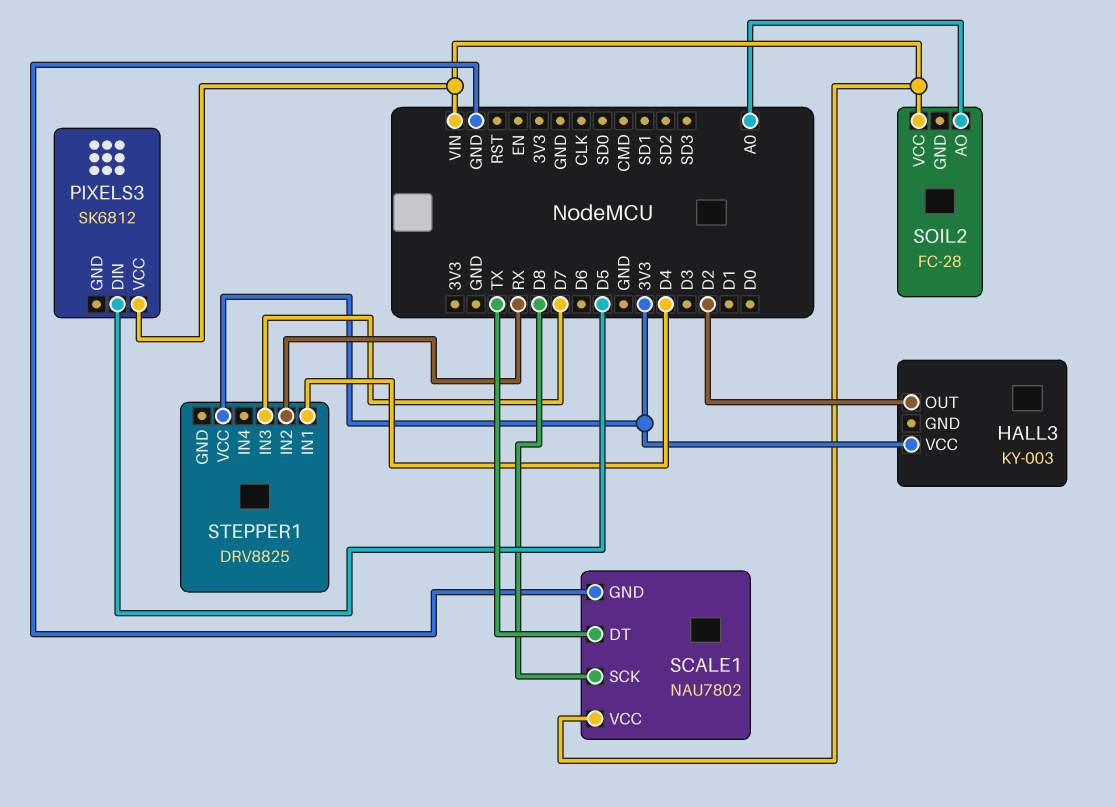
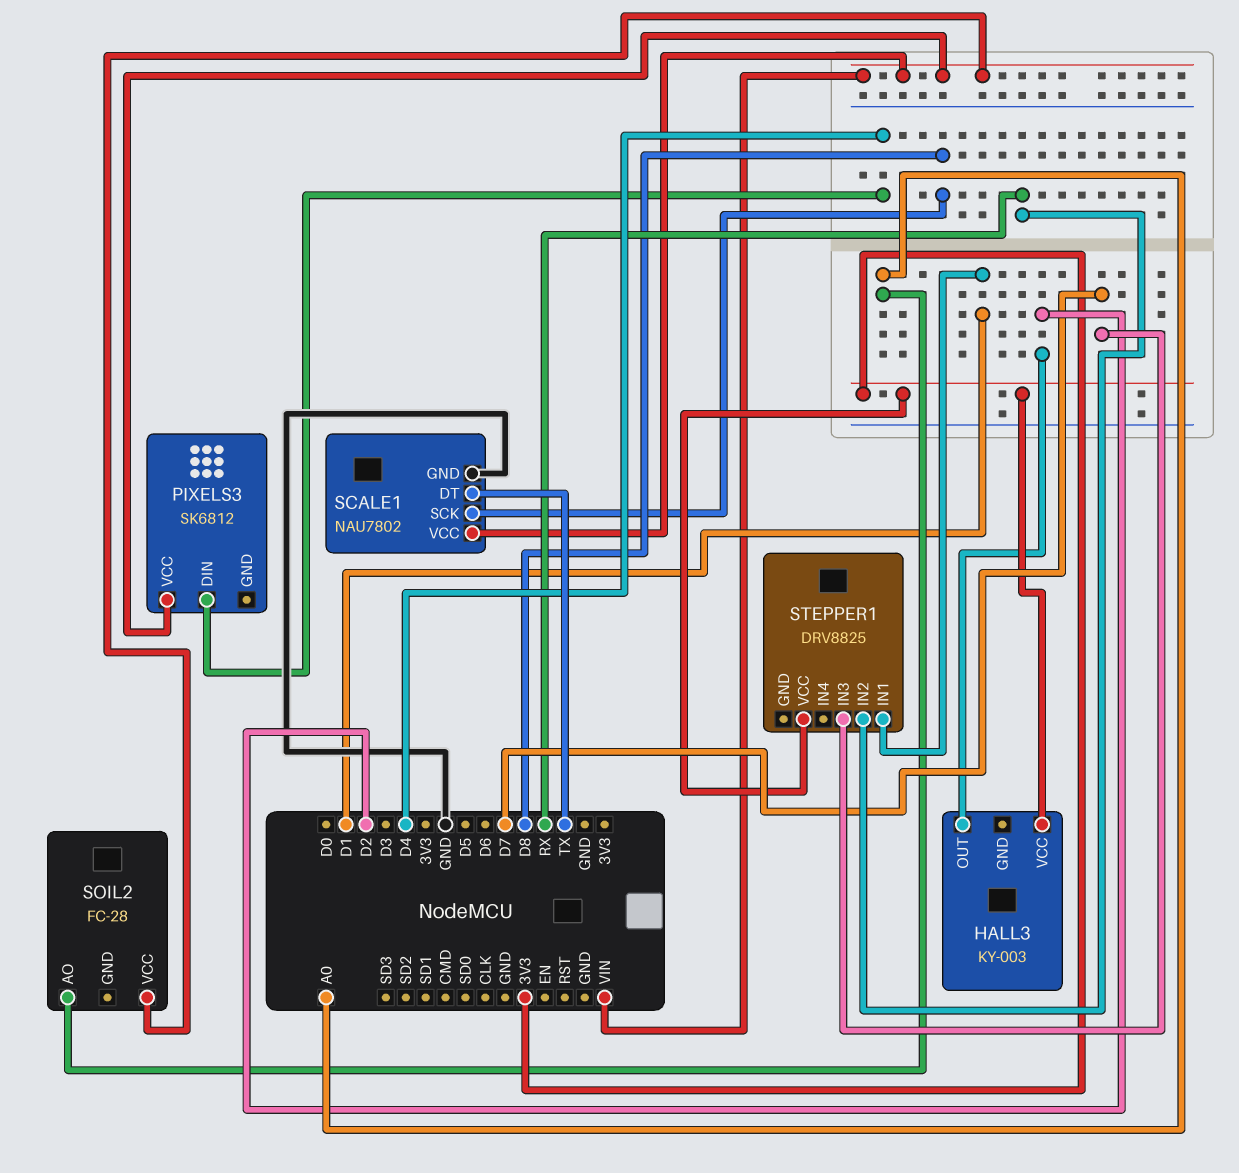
PIXELS3 pin DIN: D5 -> D4
STEPPER1 pin IN1: D4 -> D1

